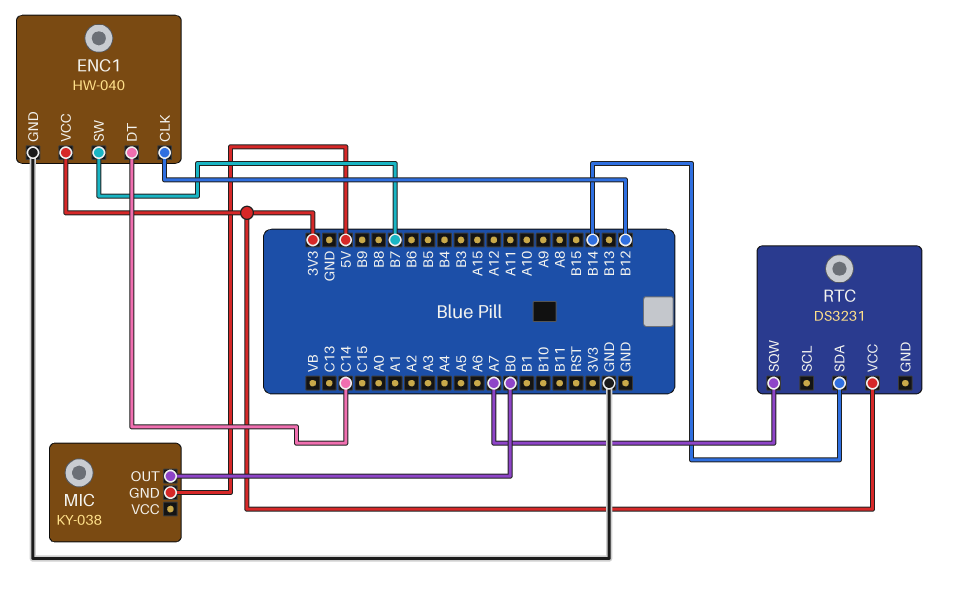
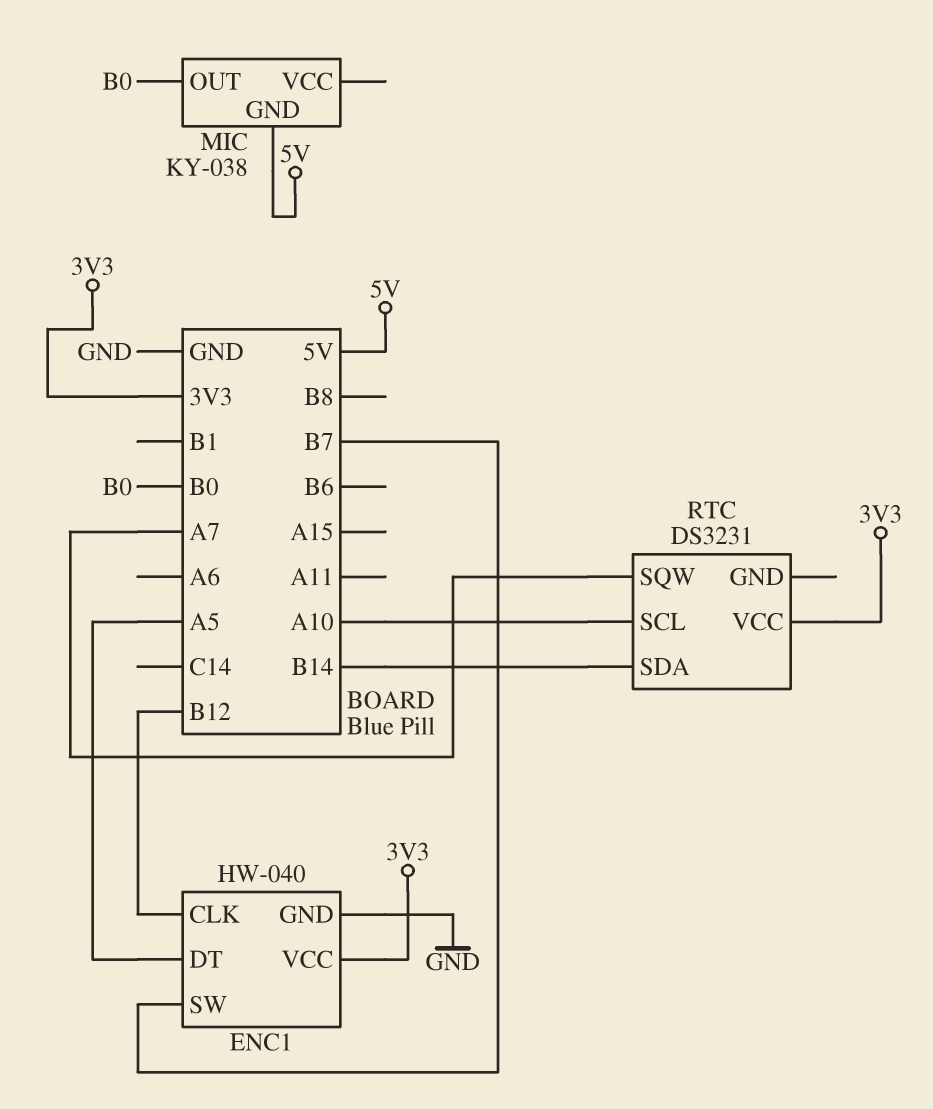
ENC1 pin DT: C14 -> A5
RTC pin SCL: none -> A10

